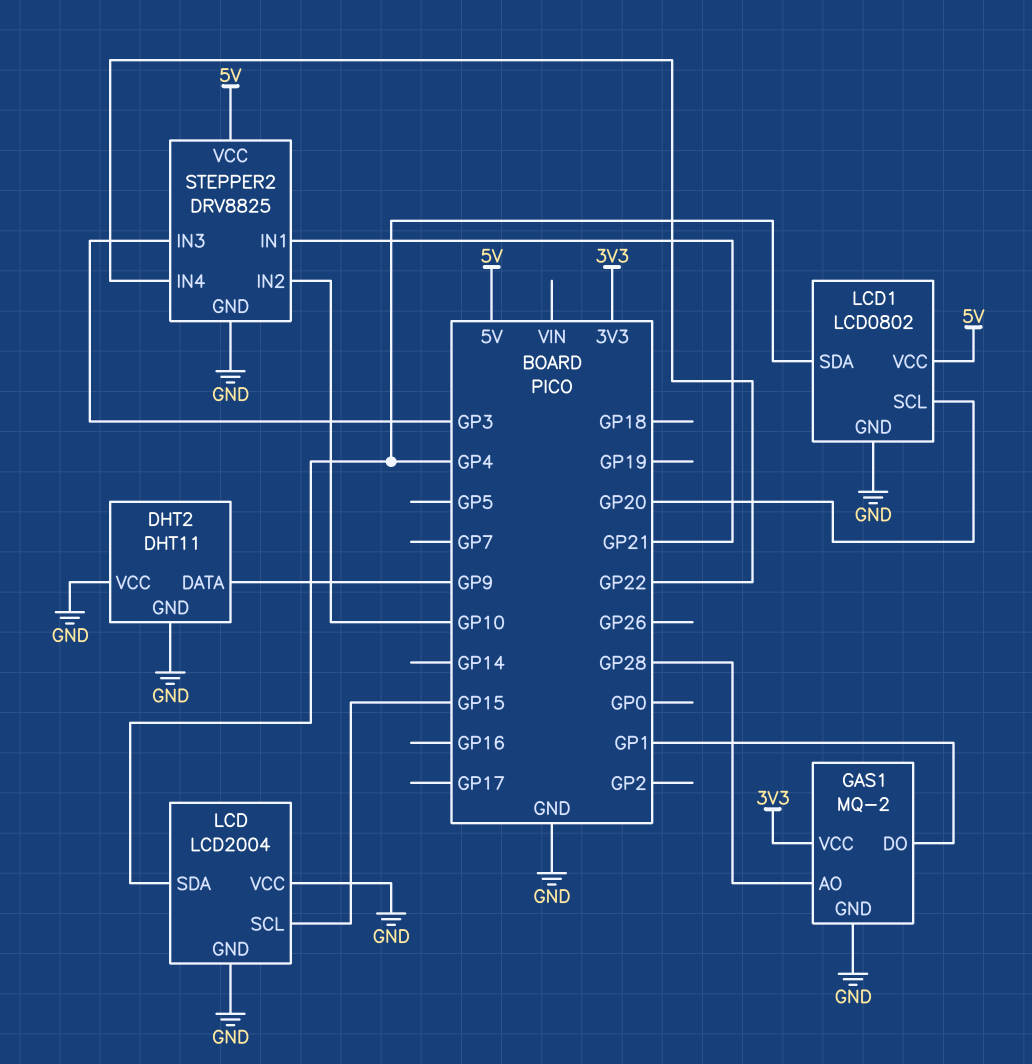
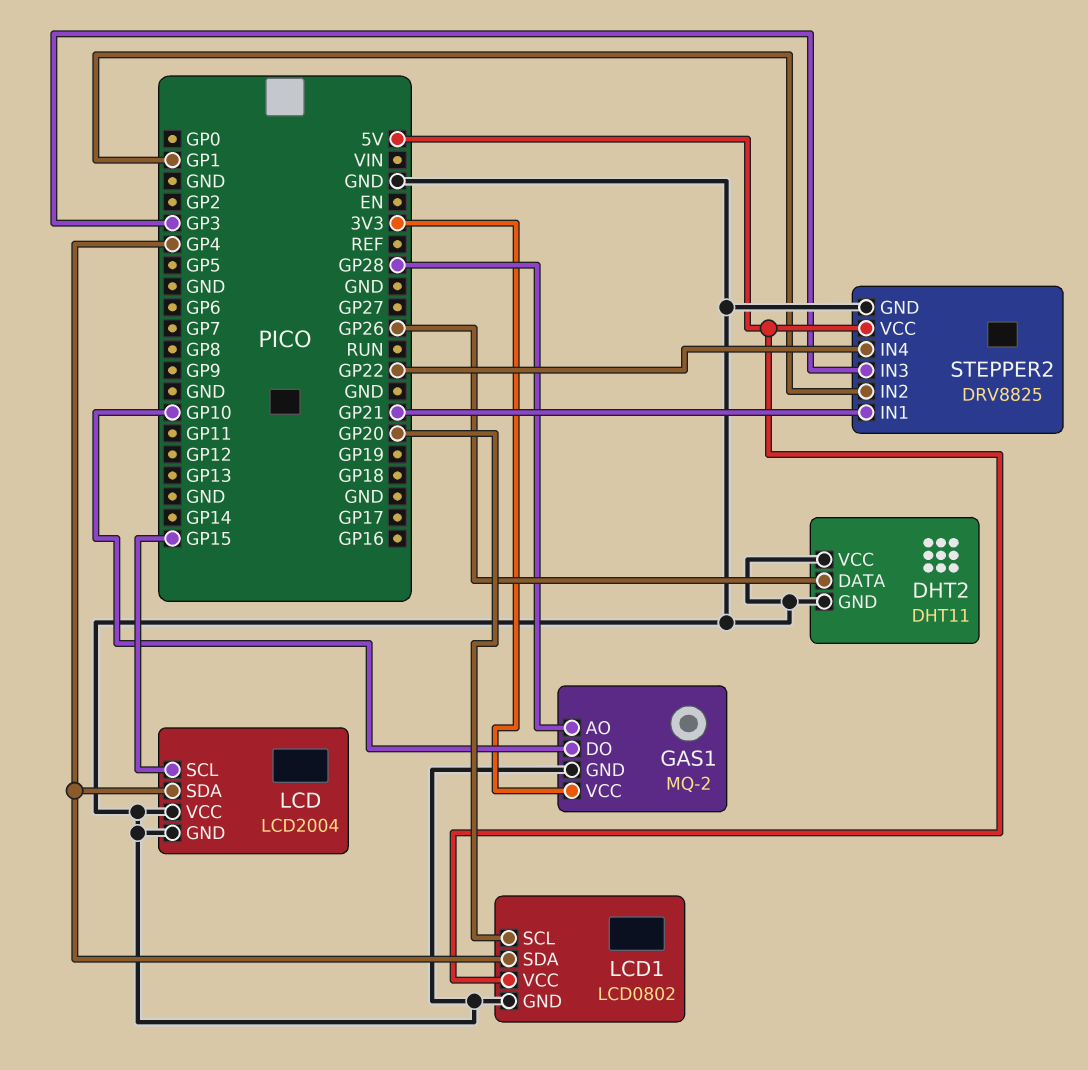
DHT2 pin DATA: GP9 -> GP26
GAS1 pin DO: GP1 -> GP10
STEPPER2 pin IN2: GP10 -> GP1

